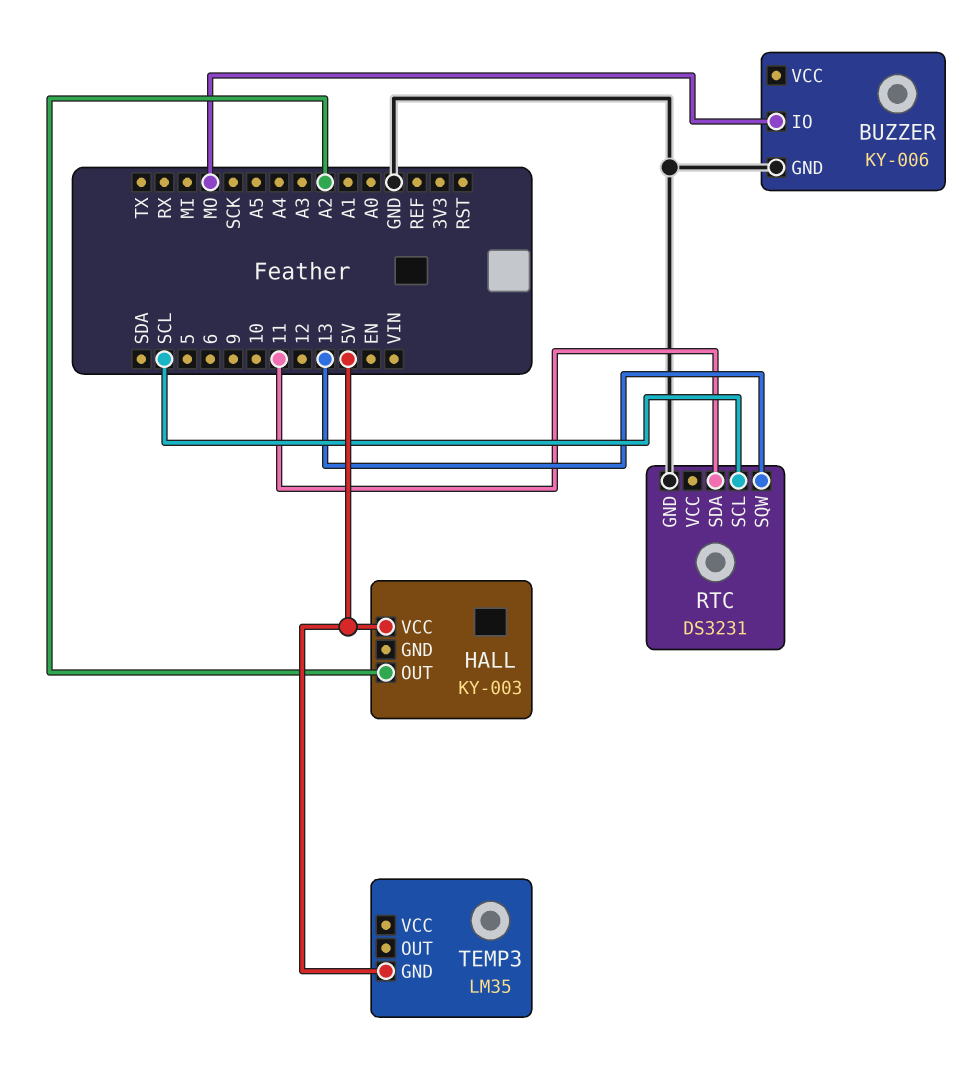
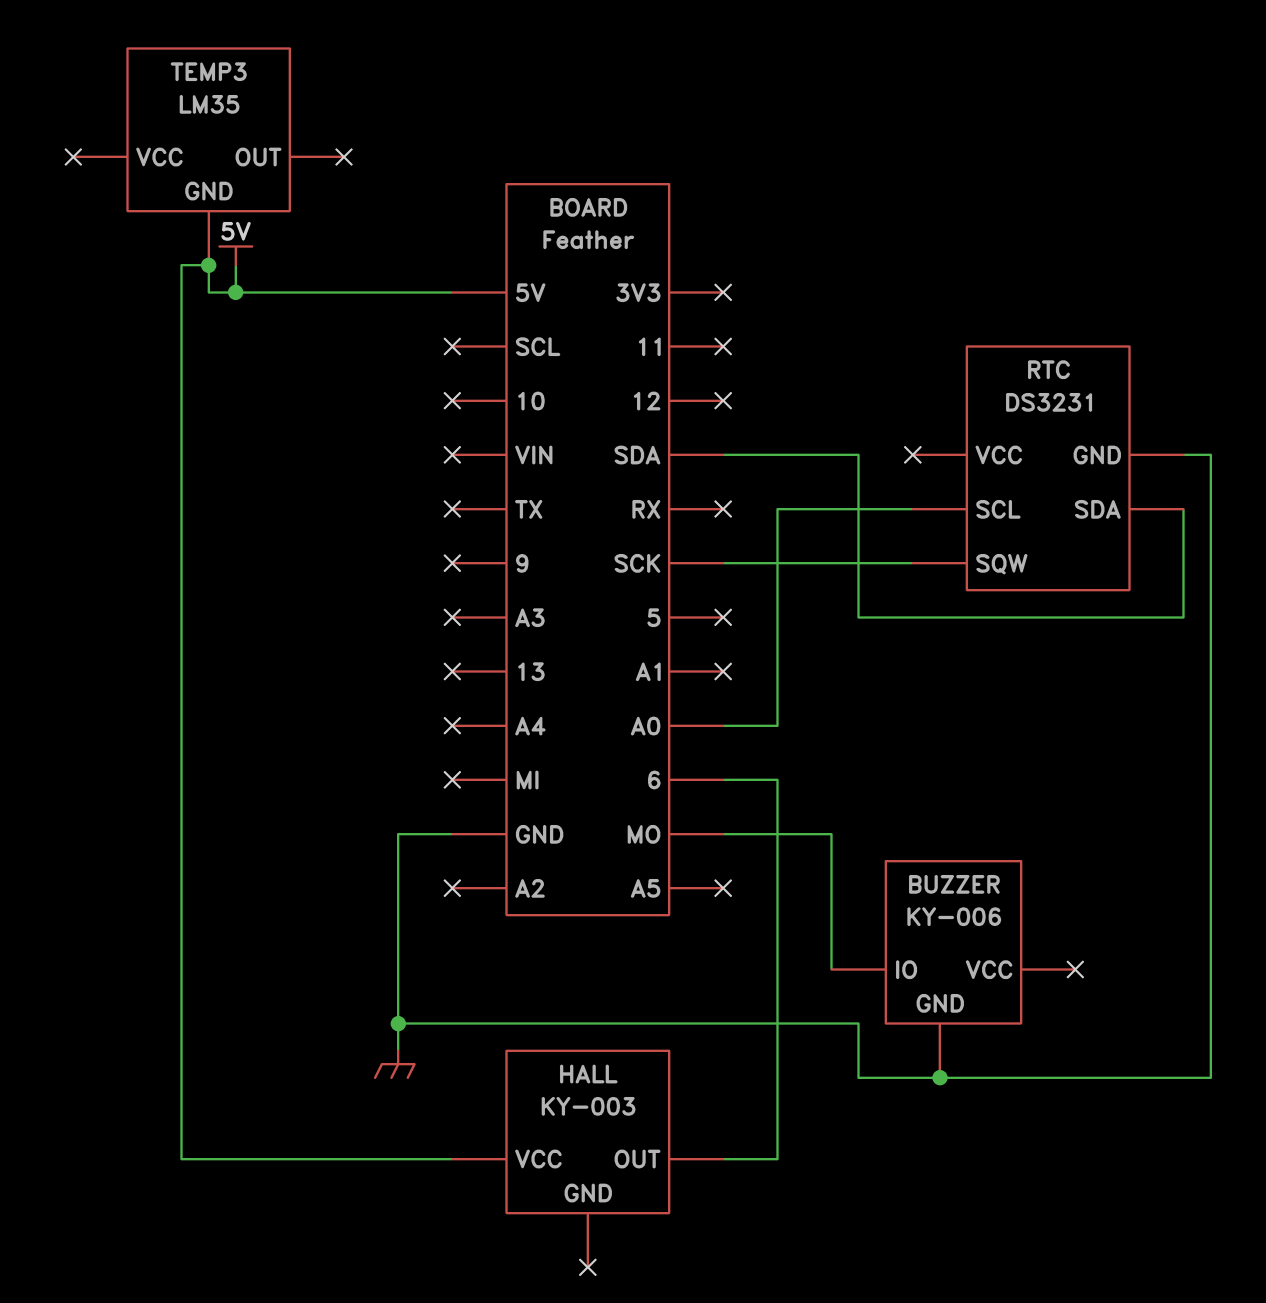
HALL pin OUT: A2 -> 6
RTC pin SCL: SCL -> A0
RTC pin SDA: 11 -> SDA
RTC pin SQW: 13 -> SCK

